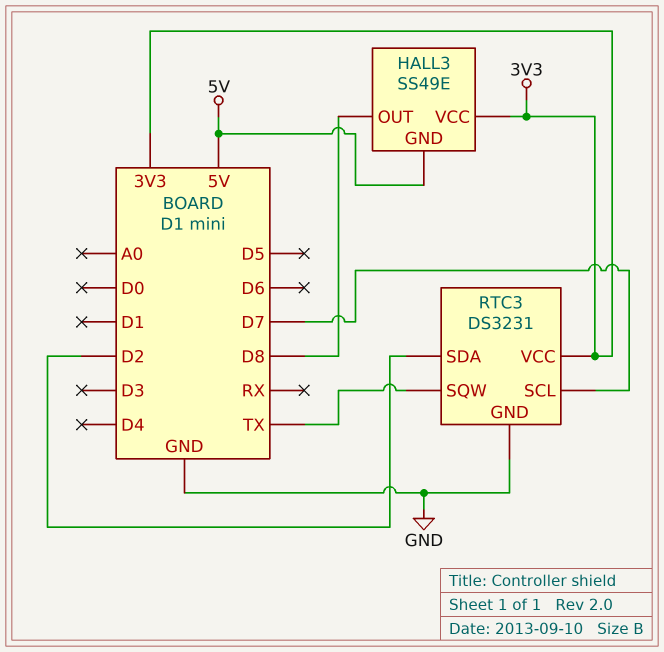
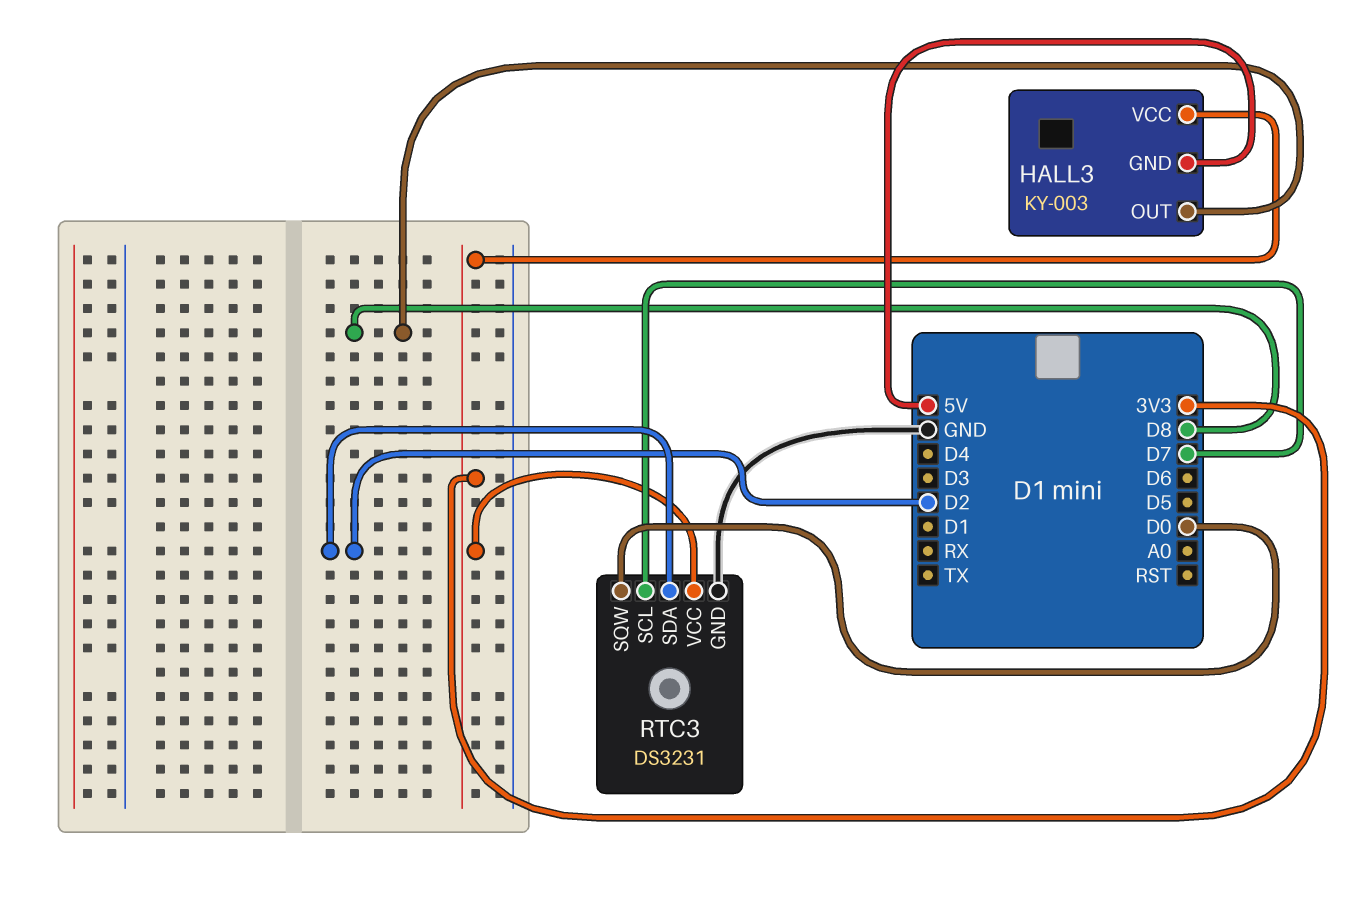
HALL3: SS49E -> KY-003
RTC3 pin SQW: TX -> D0

